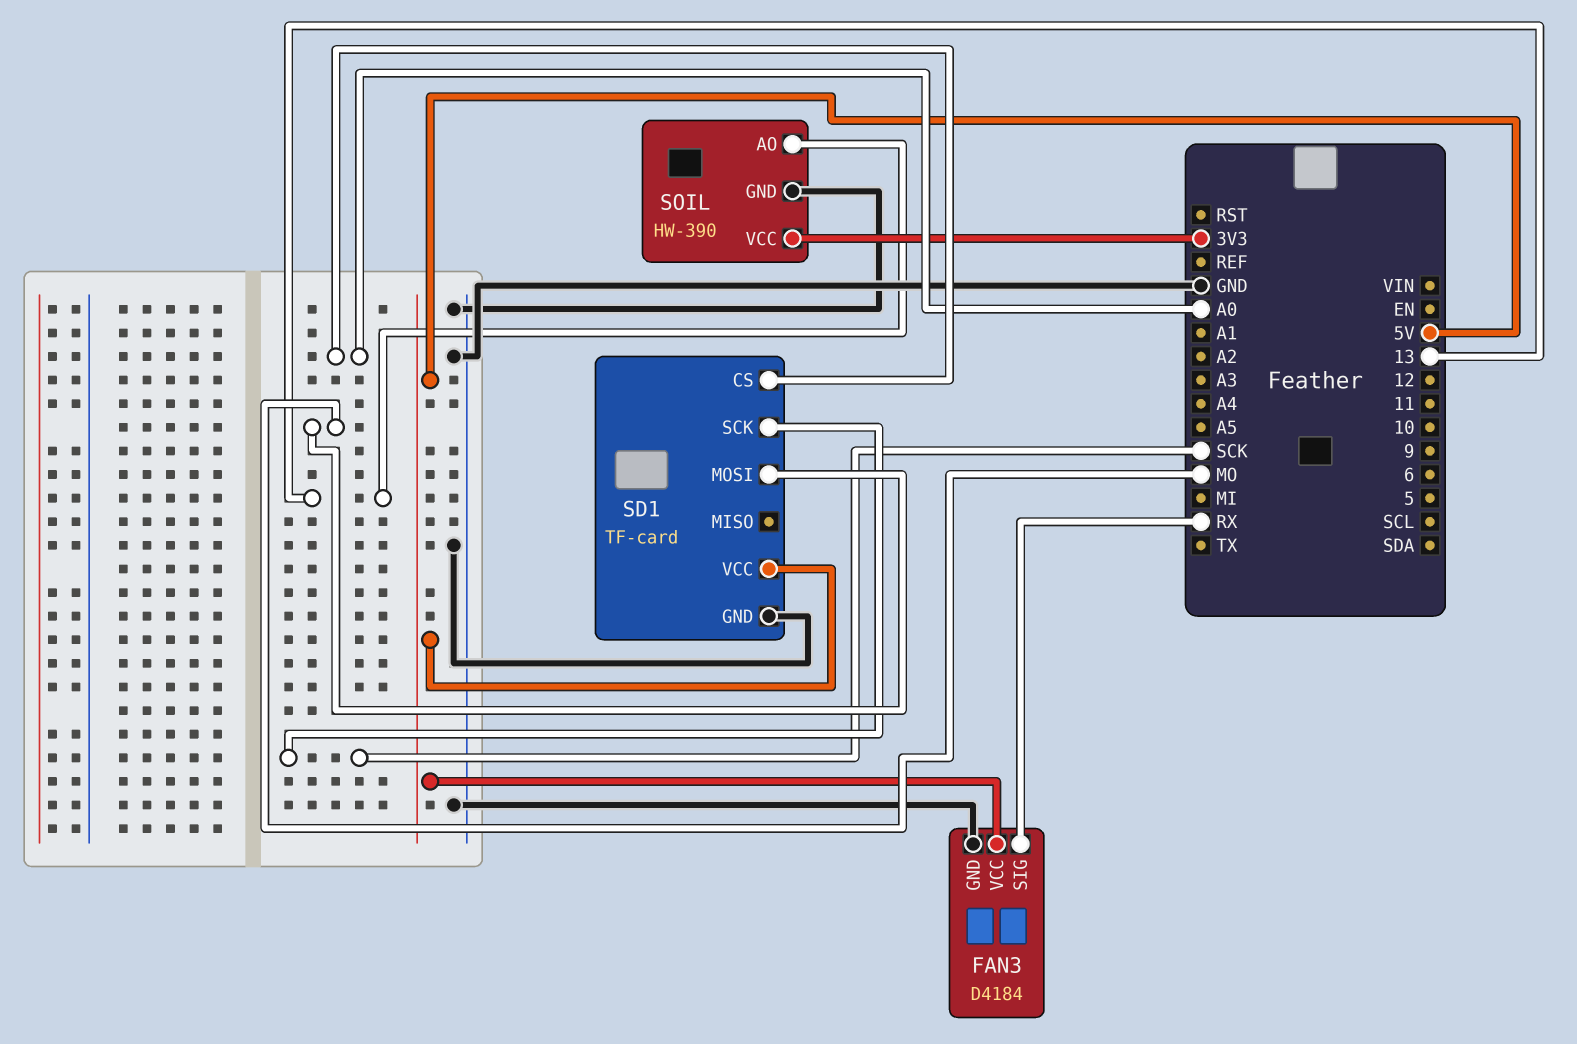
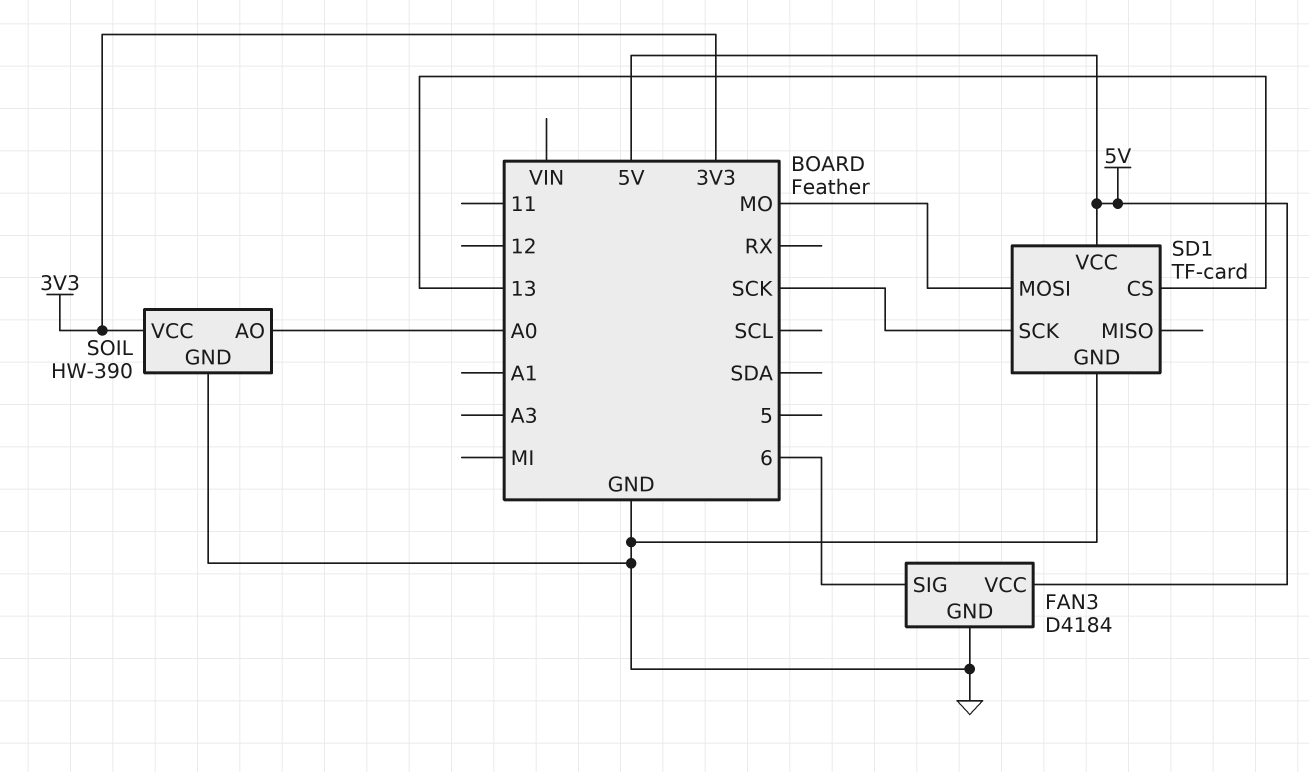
FAN3 pin SIG: RX -> 6
SD1 pin CS: A0 -> 13
SOIL pin AO: 13 -> A0

